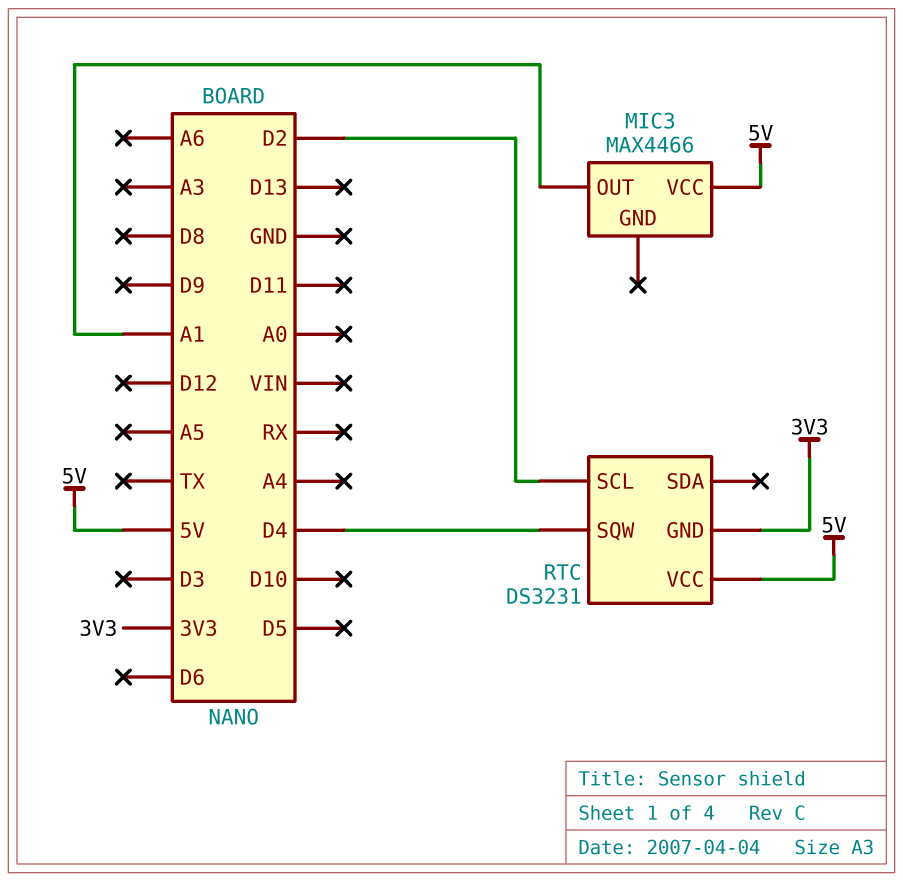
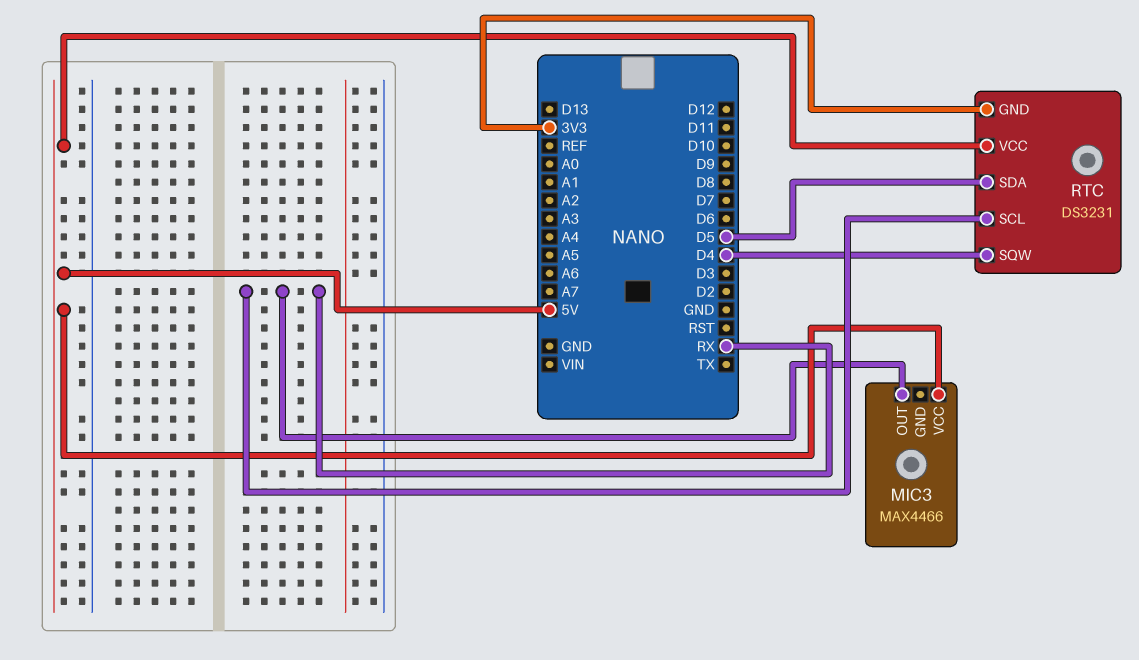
MIC3 pin OUT: A1 -> RX
RTC pin SCL: D2 -> RX
RTC pin SDA: none -> D5

